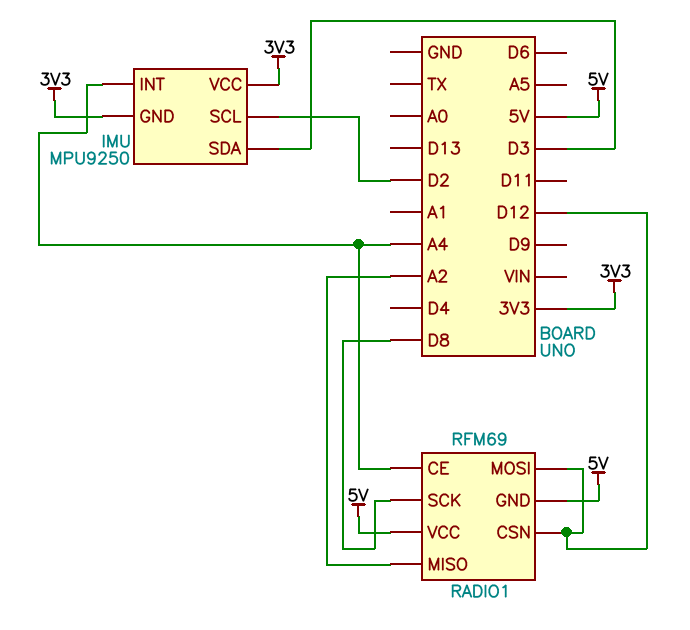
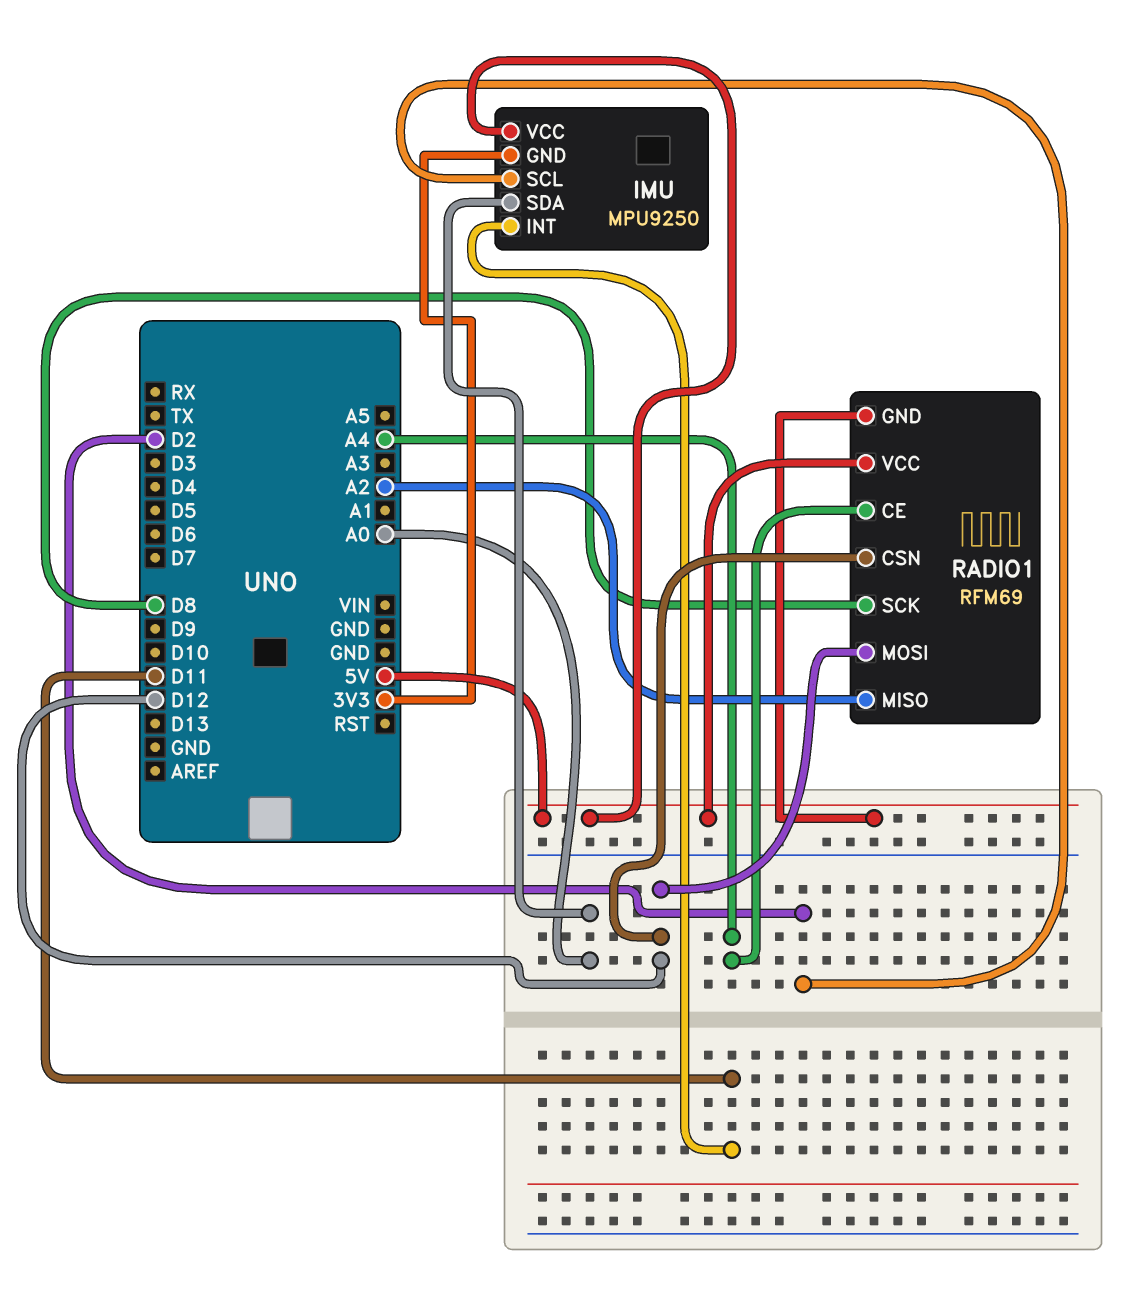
IMU pin INT: A4 -> D11
IMU pin SDA: D3 -> A0
IMU pin VCC: 3V3 -> 5V

